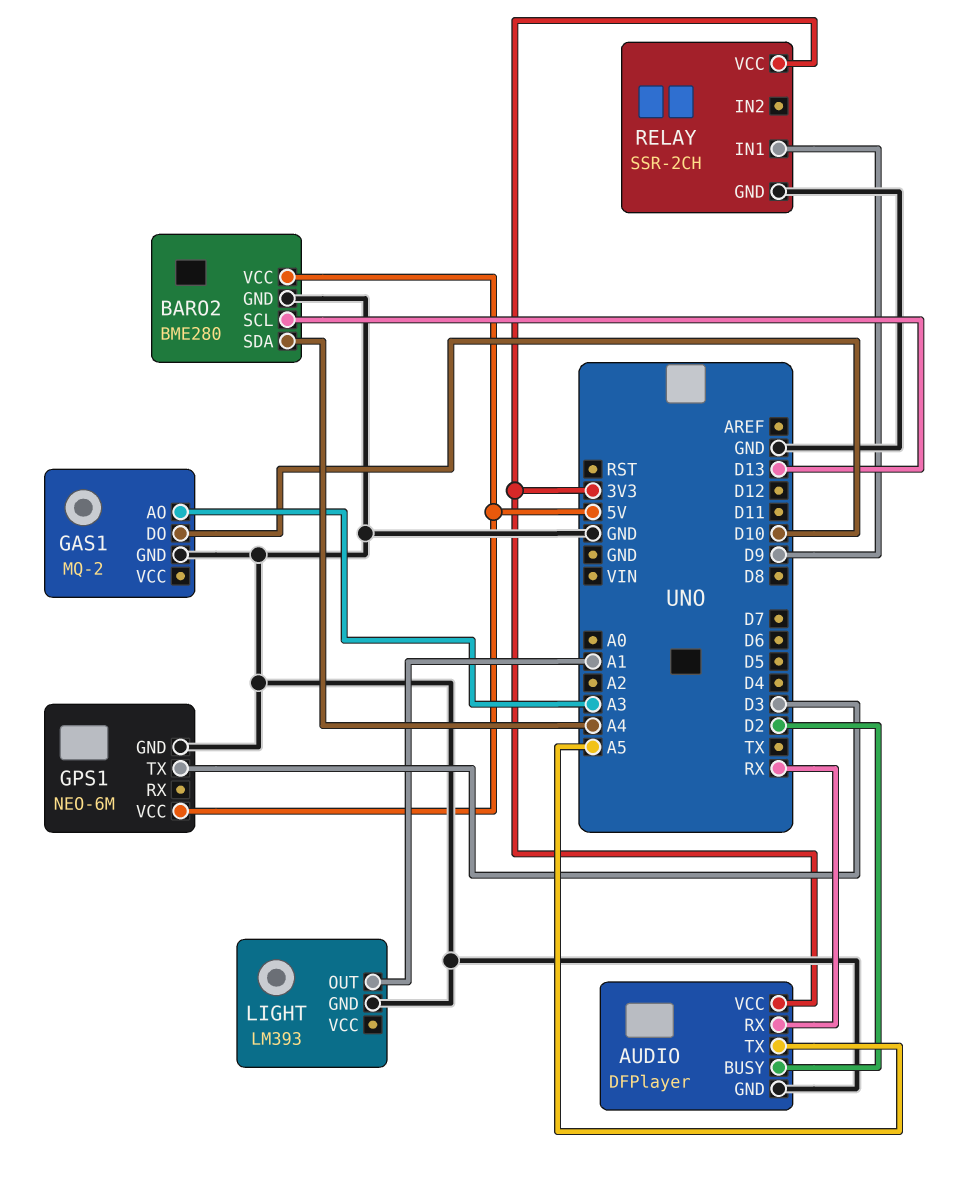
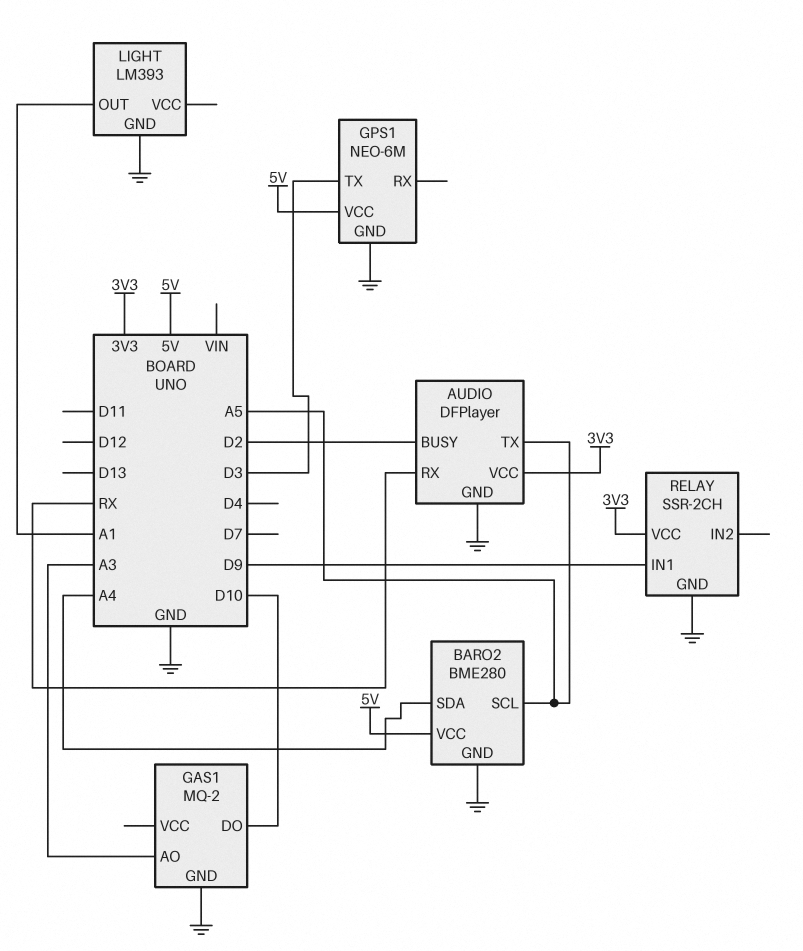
BARO2 pin SCL: D13 -> A5

